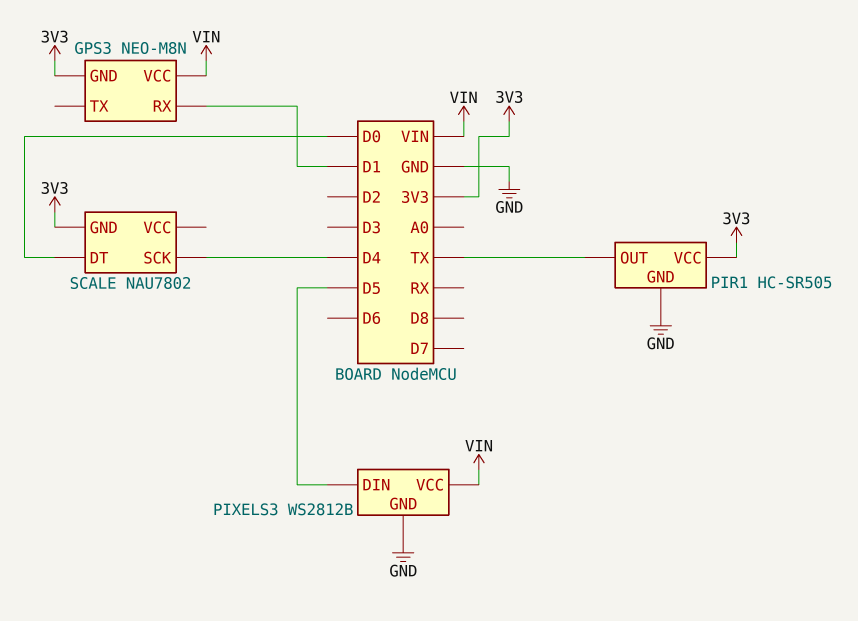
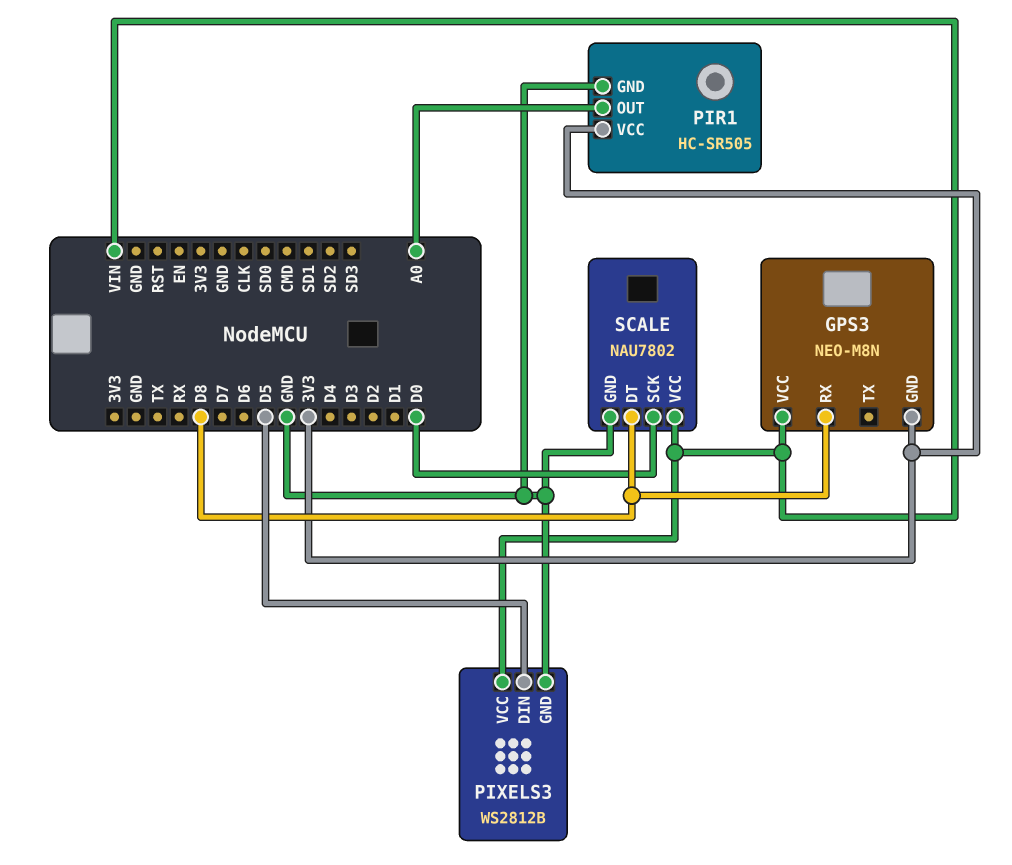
GPS3 pin RX: D1 -> D8
PIR1 pin OUT: TX -> A0
SCALE pin DT: D0 -> D8
SCALE pin GND: 3V3 -> GND
SCALE pin SCK: D4 -> D0
SCALE pin VCC: none -> VIN

